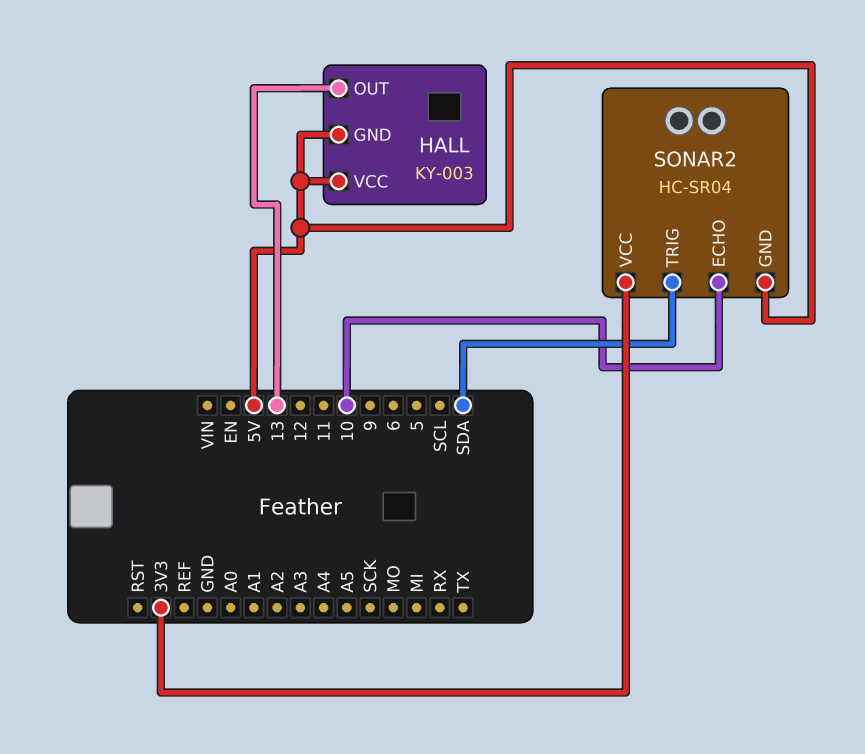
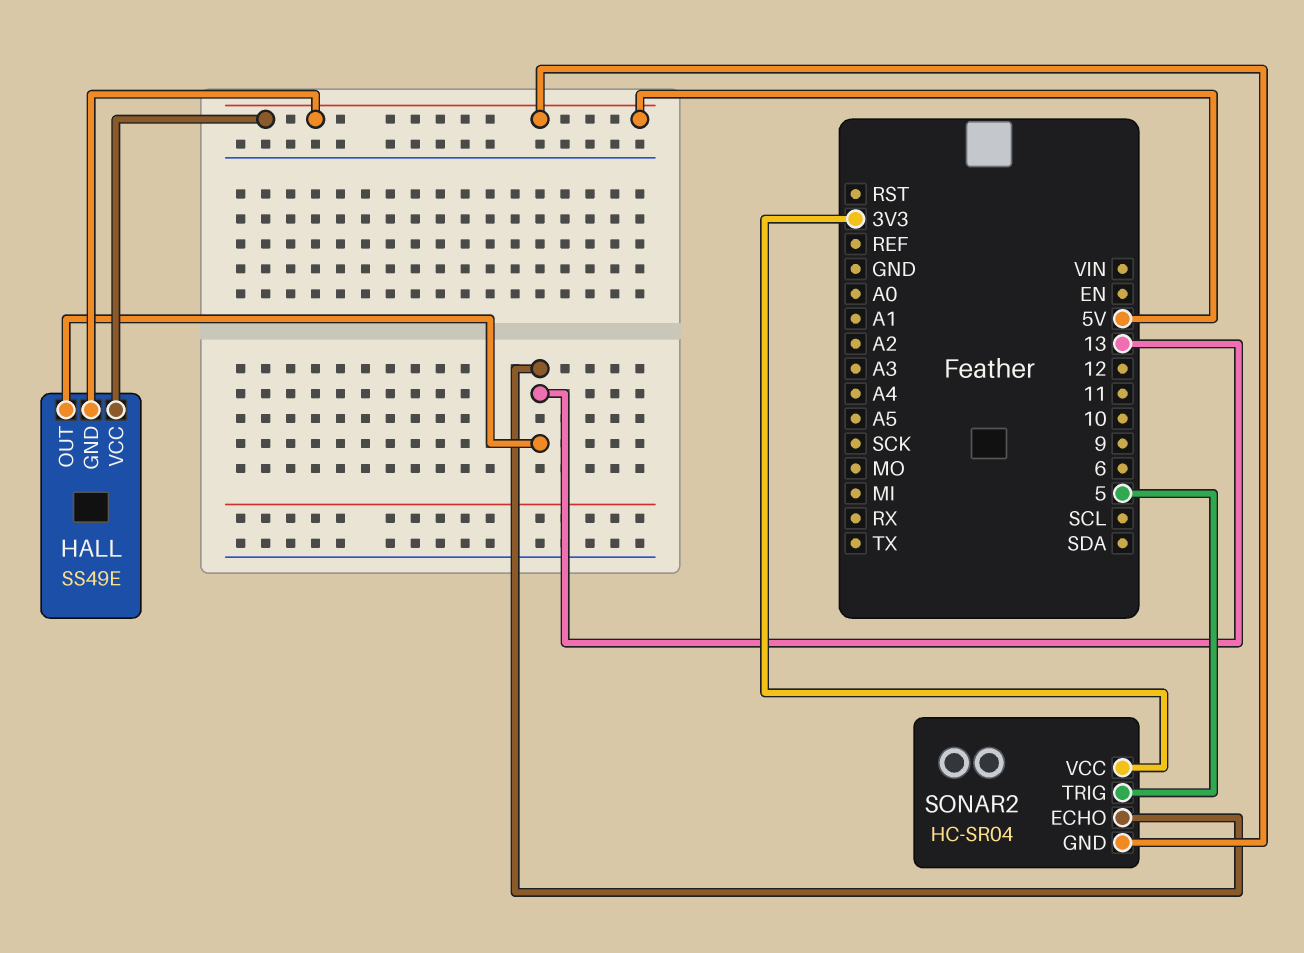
HALL: KY-003 -> SS49E
SONAR2 pin ECHO: 10 -> 13
SONAR2 pin TRIG: SDA -> 5

